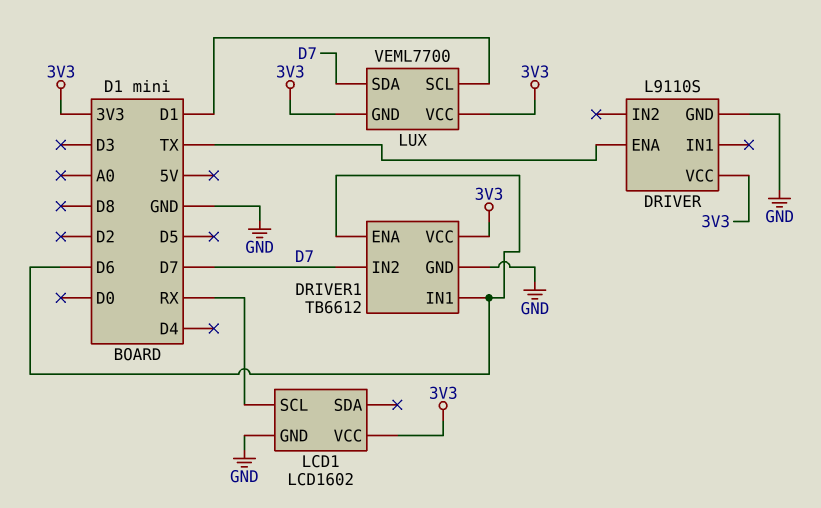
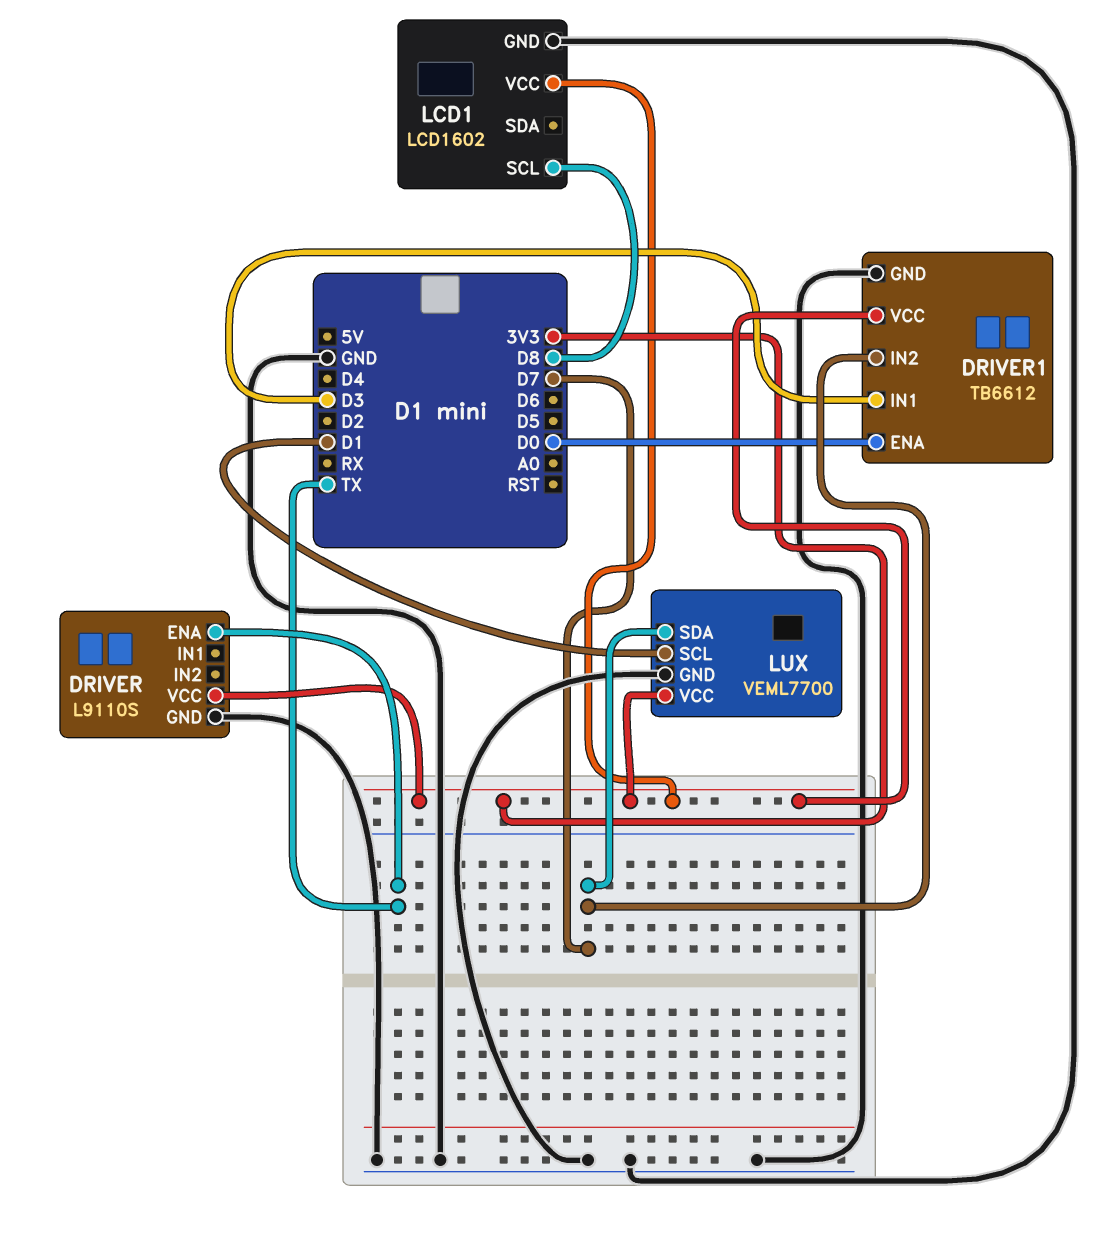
DRIVER1 pin ENA: D6 -> D0
DRIVER1 pin IN1: D6 -> D3
LCD1 pin SCL: RX -> D8
LUX pin GND: 3V3 -> GND

